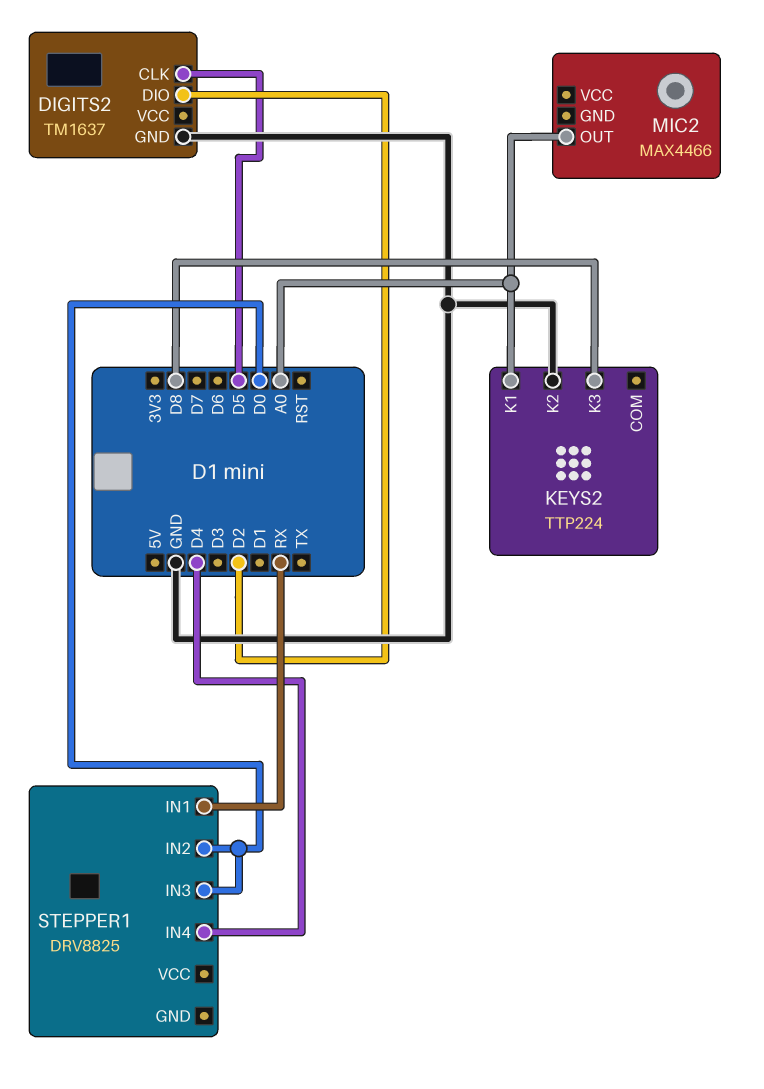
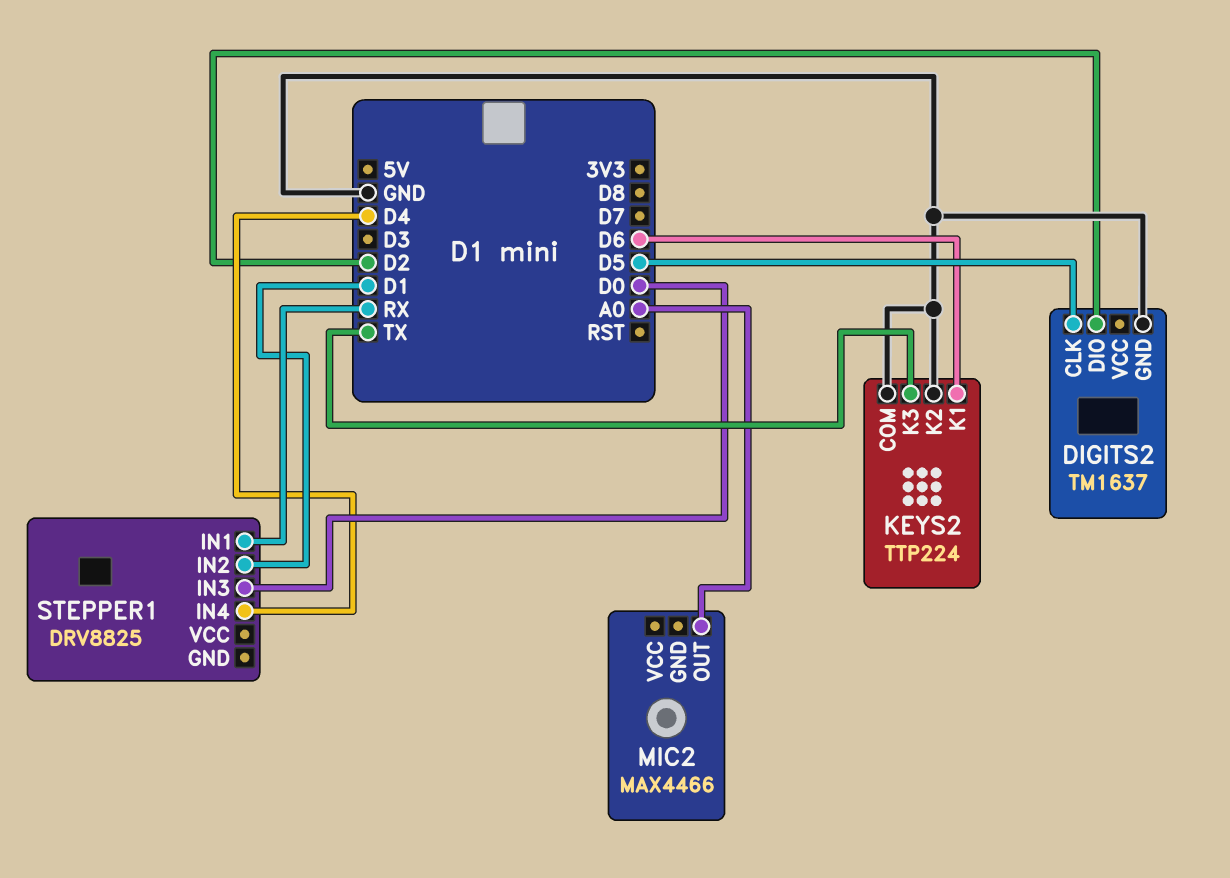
KEYS2 pin COM: none -> GND
KEYS2 pin K1: A0 -> D6
KEYS2 pin K3: D8 -> TX
STEPPER1 pin IN2: D0 -> D1

